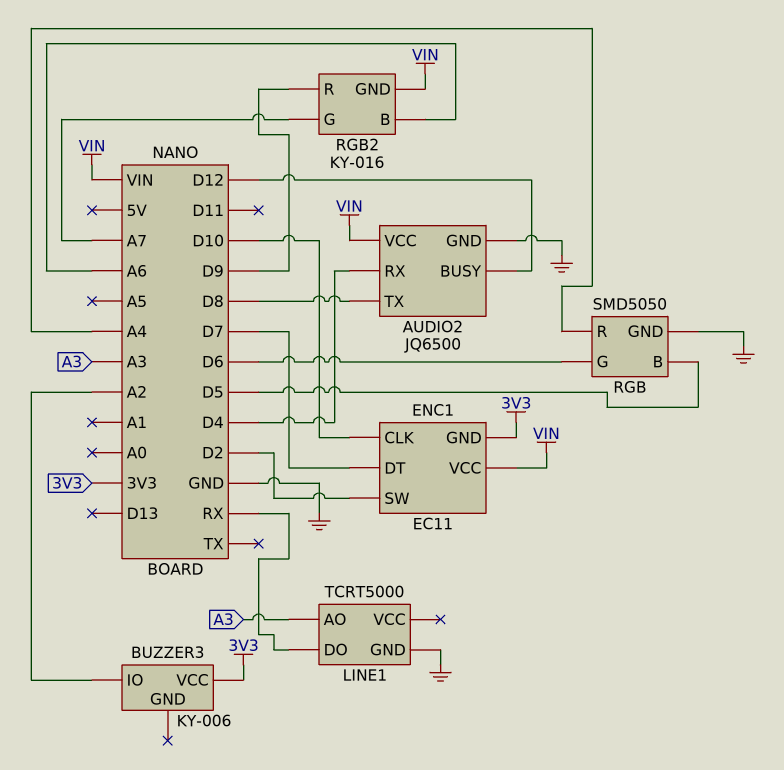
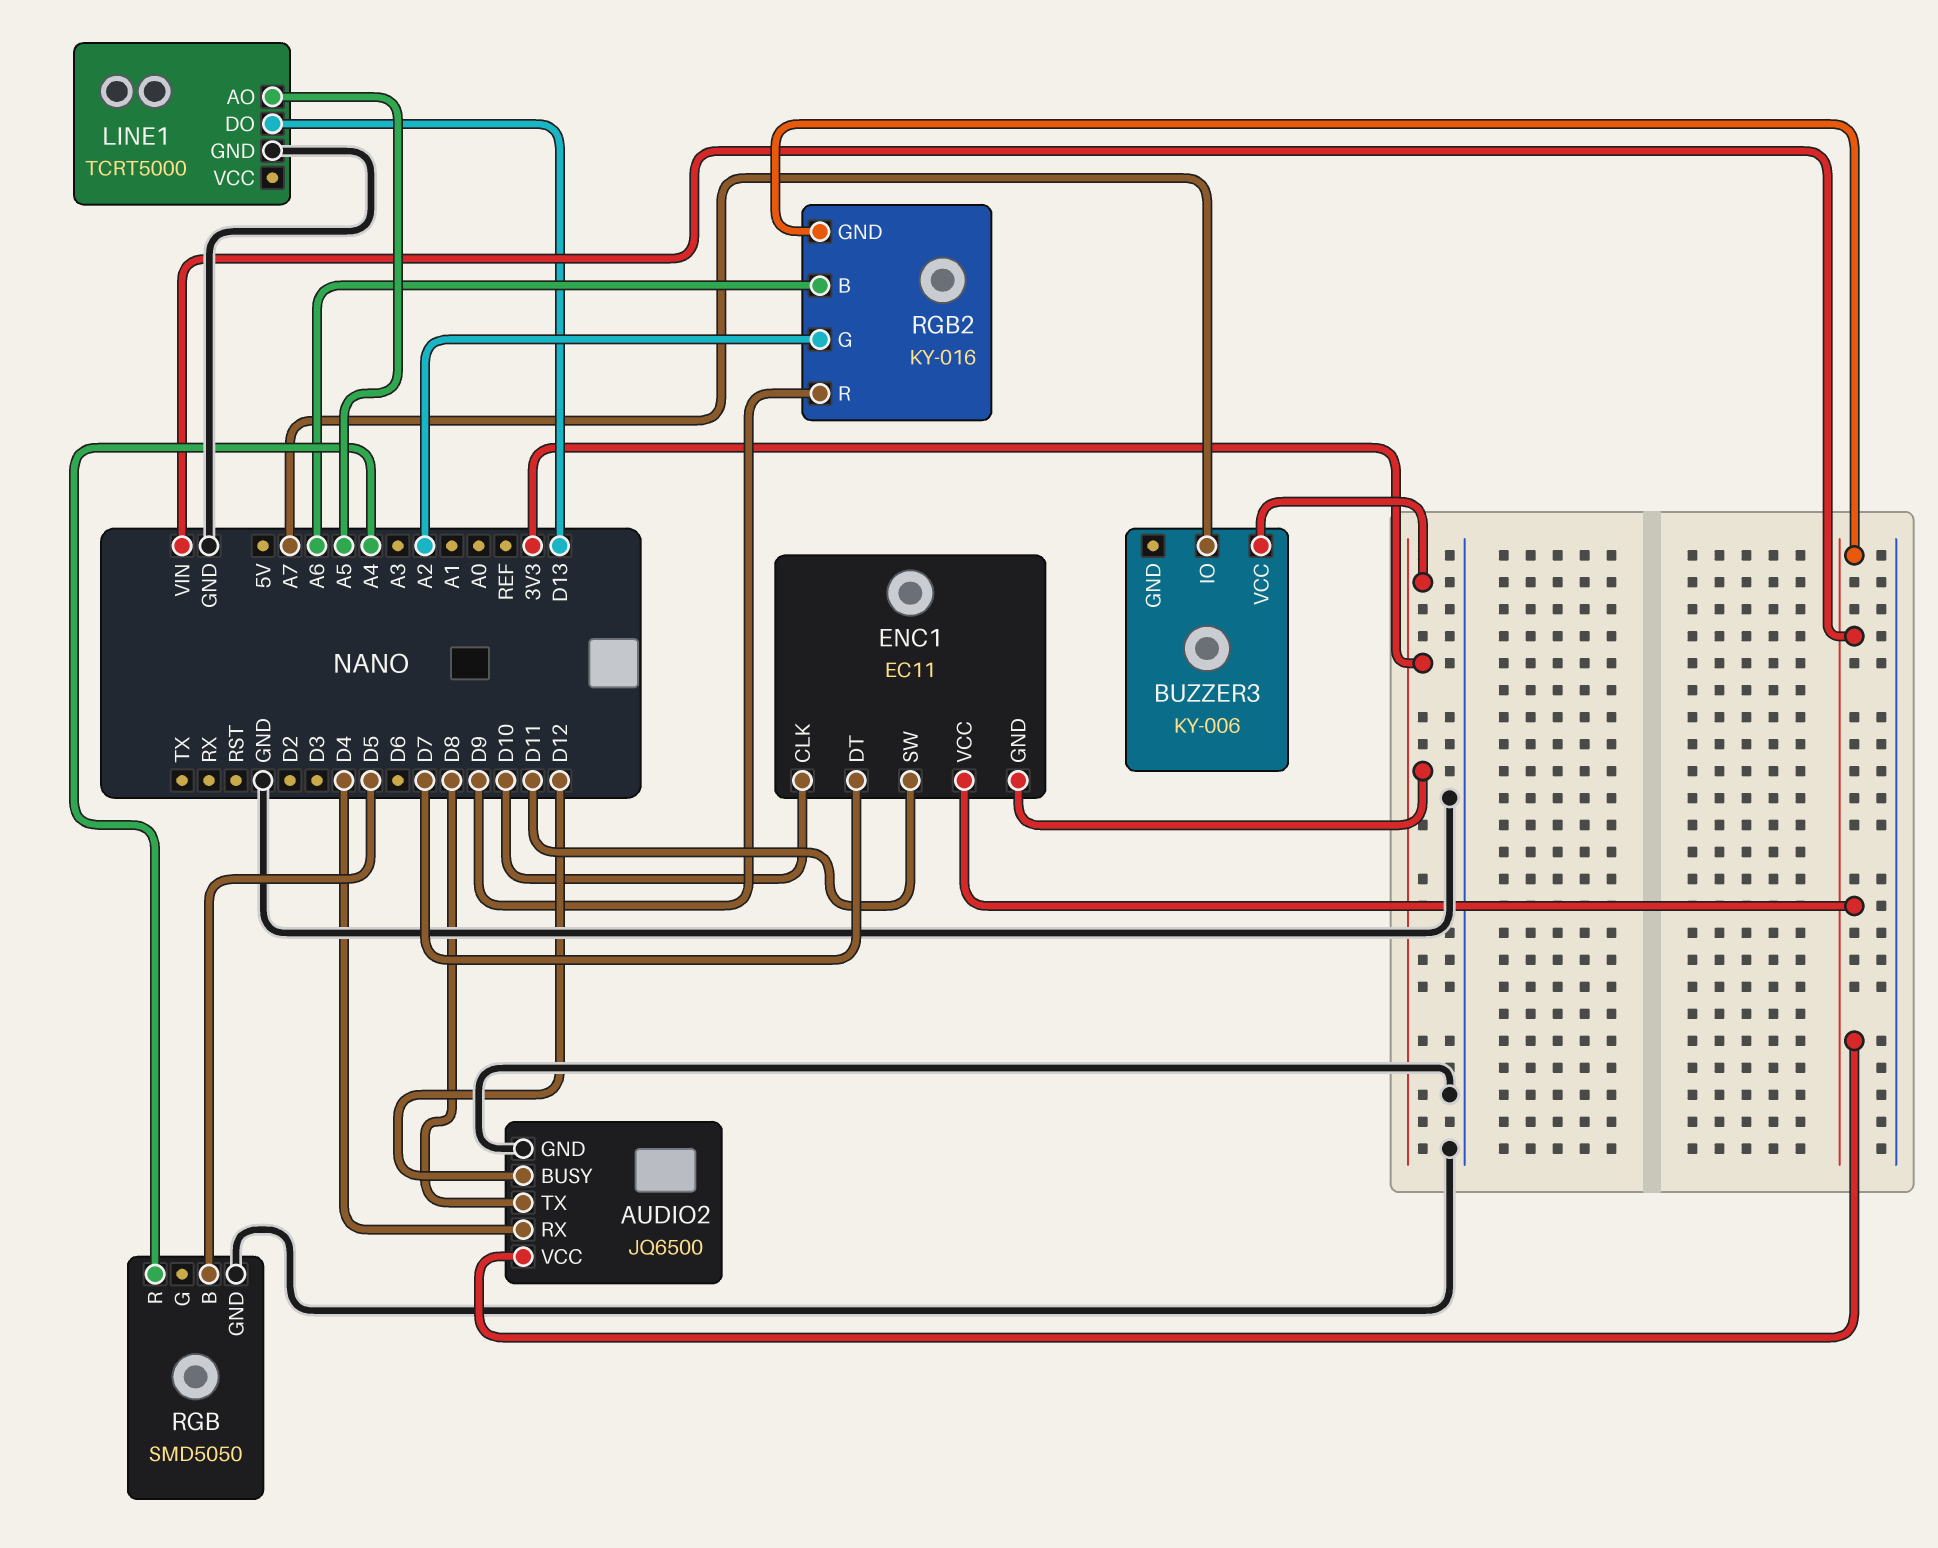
BUZZER3 pin IO: A2 -> A7
ENC1 pin SW: D2 -> D11
LINE1 pin AO: A3 -> A5
LINE1 pin DO: RX -> D13
RGB pin G: D6 -> none
RGB2 pin G: A7 -> A2

